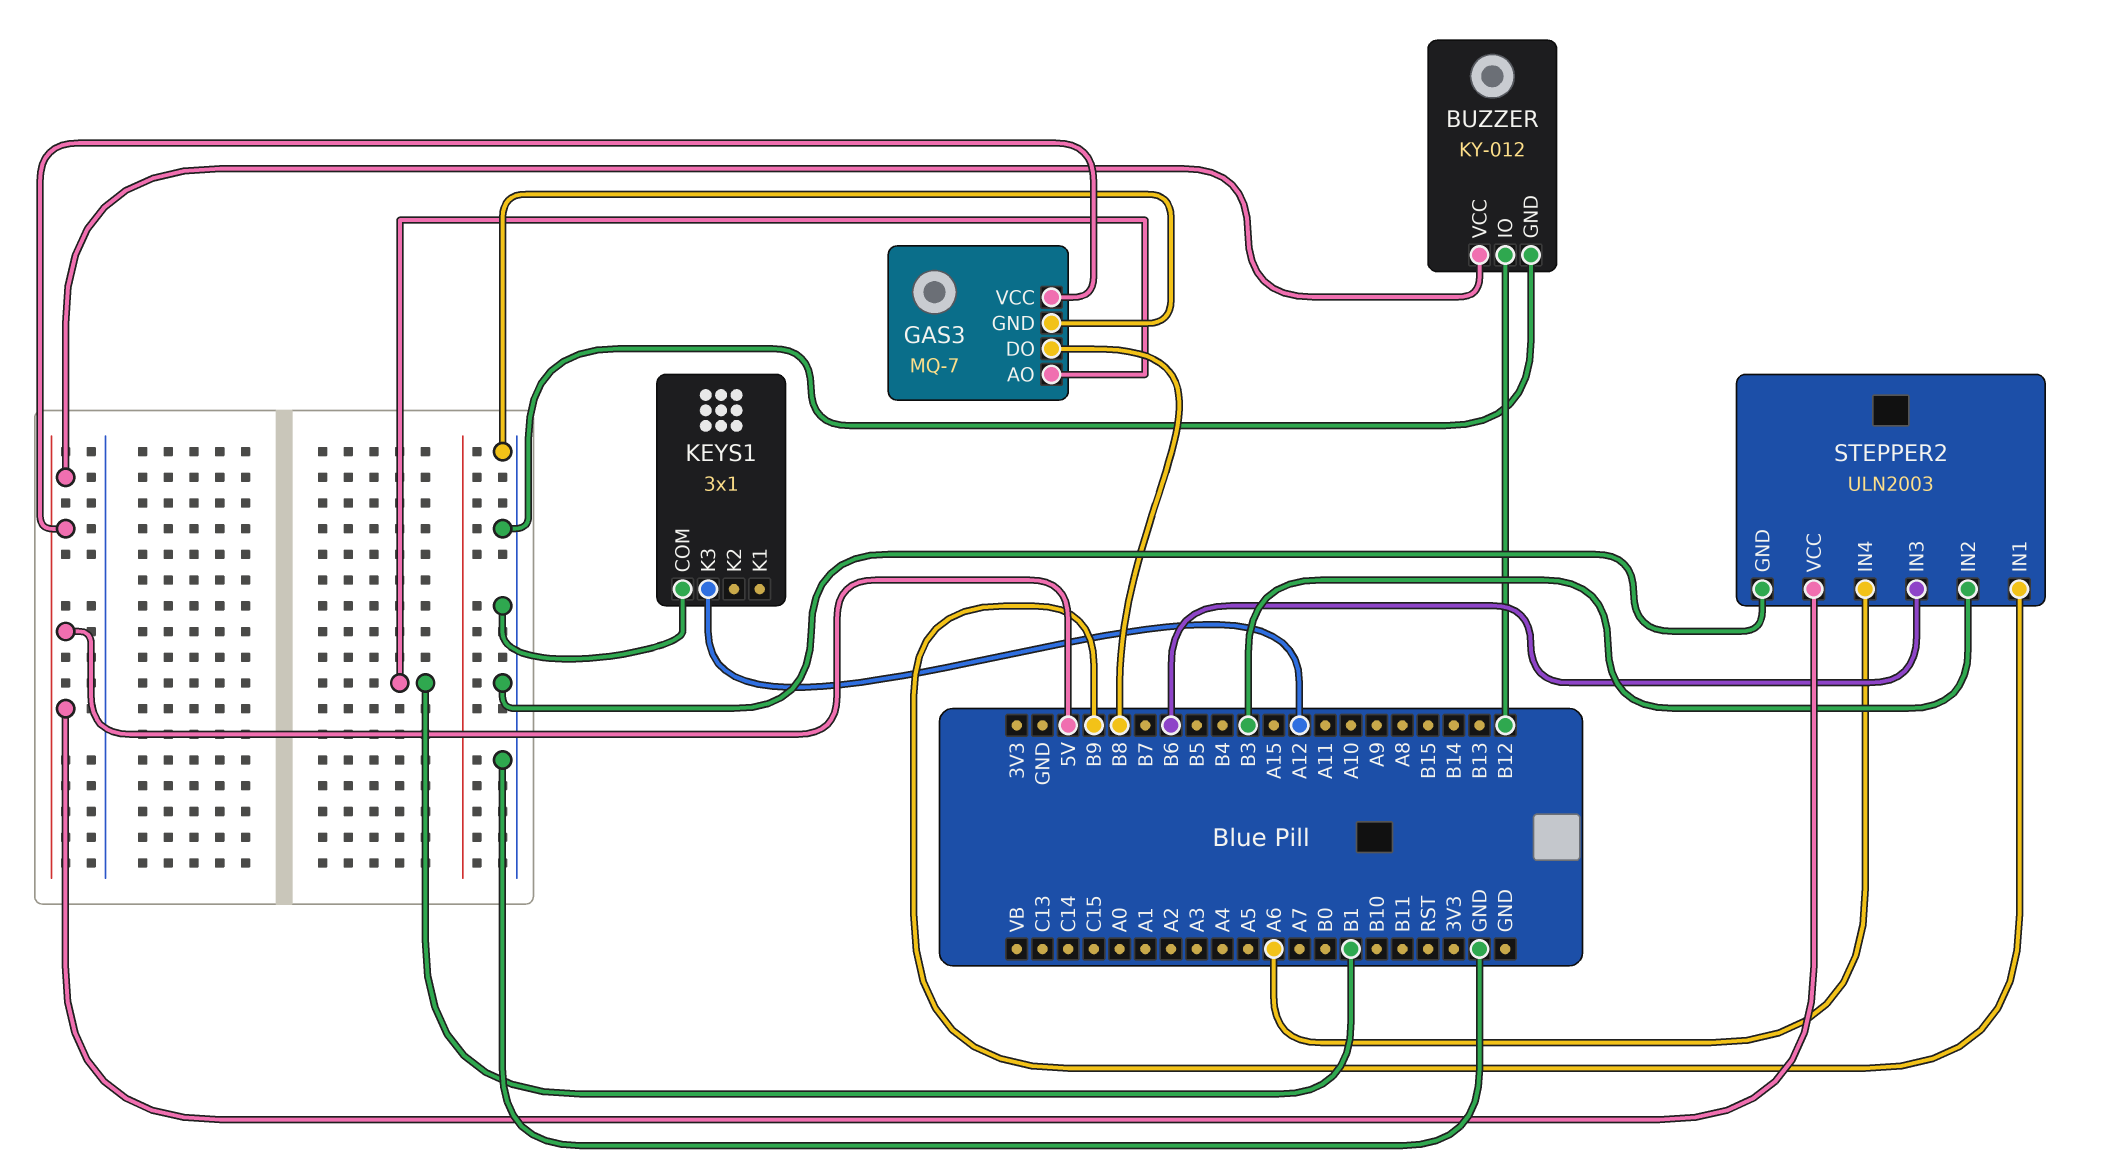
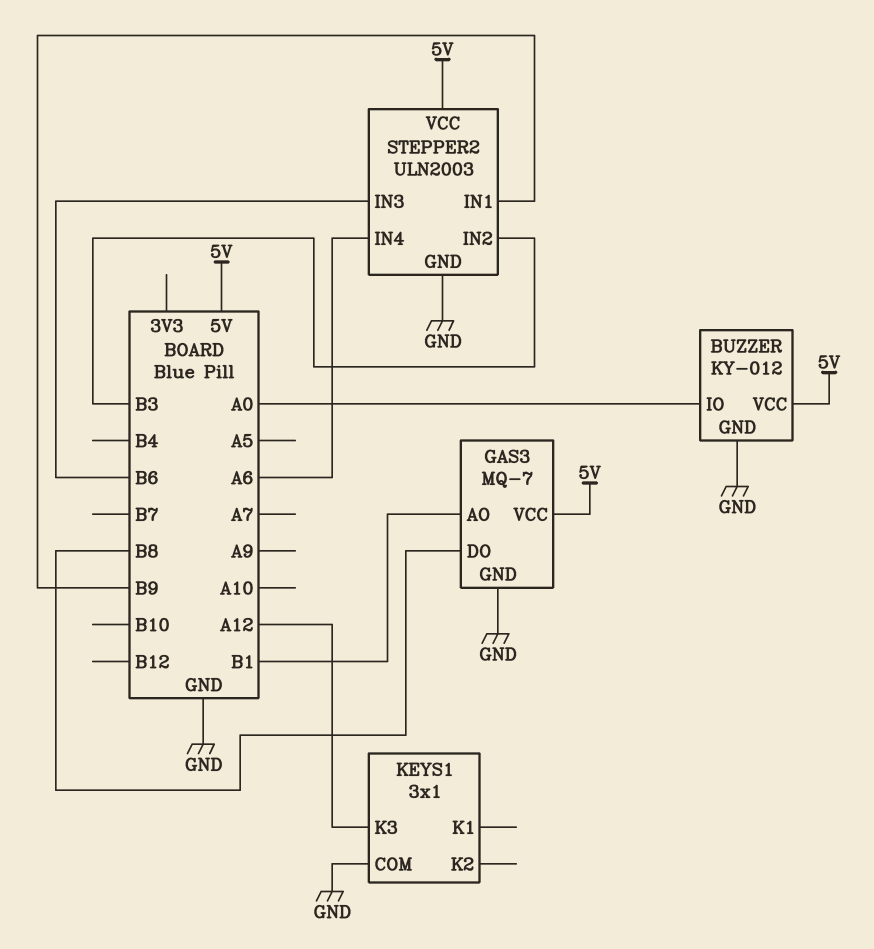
BUZZER pin IO: B12 -> A0

